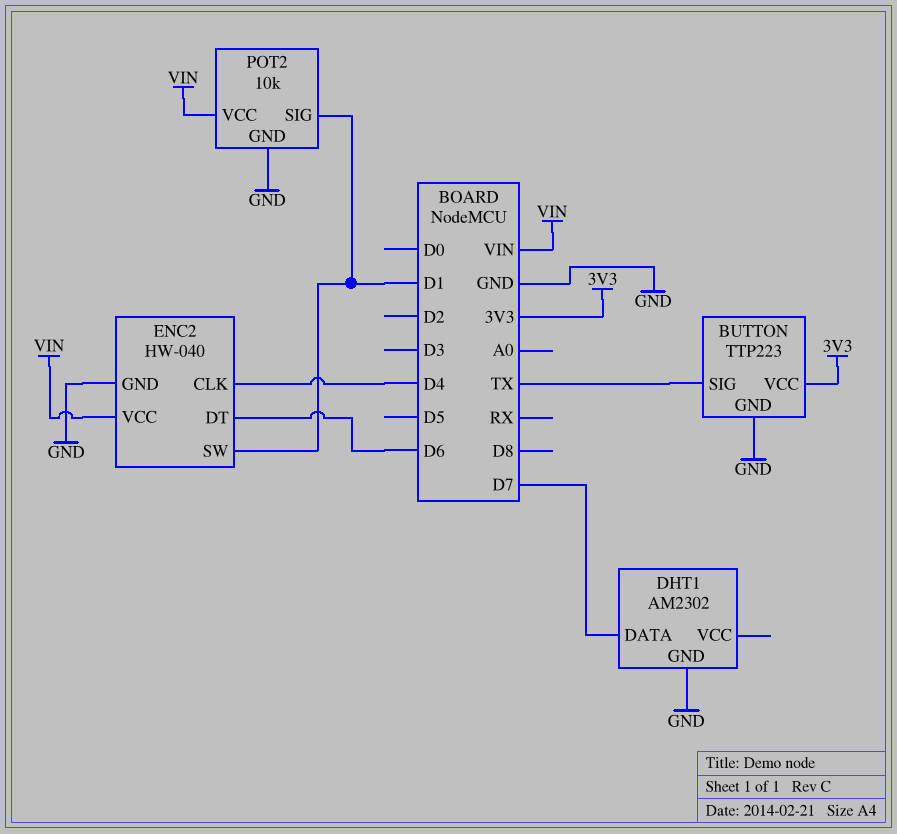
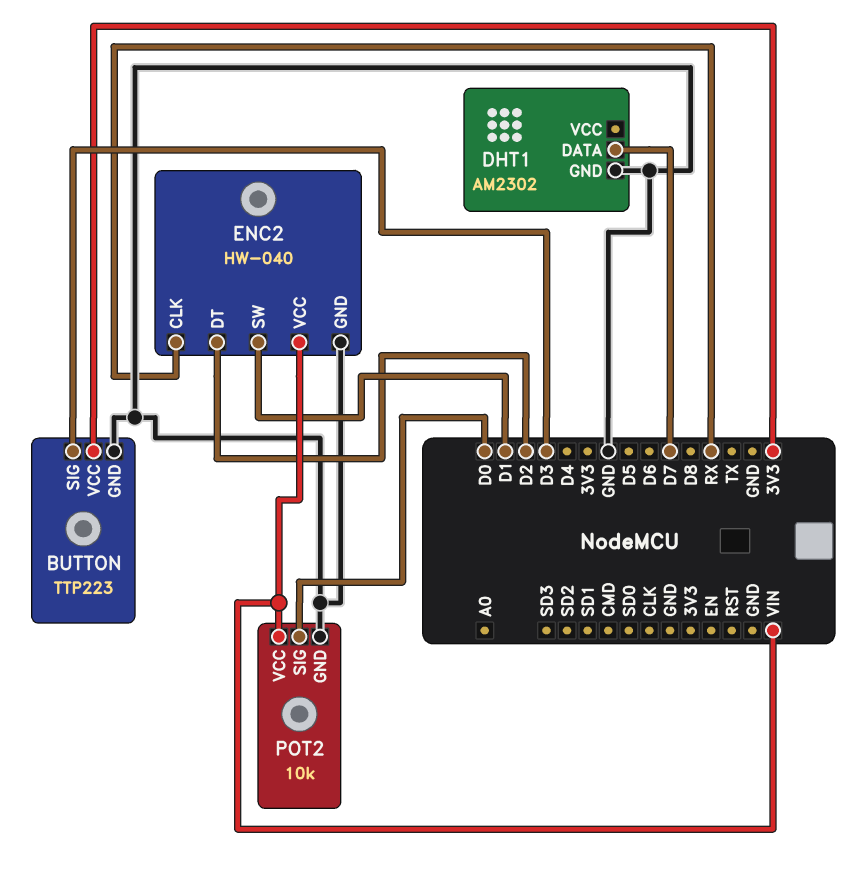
BUTTON pin SIG: TX -> D3
ENC2 pin CLK: D4 -> RX
ENC2 pin DT: D6 -> D2
POT2 pin SIG: D1 -> D0

